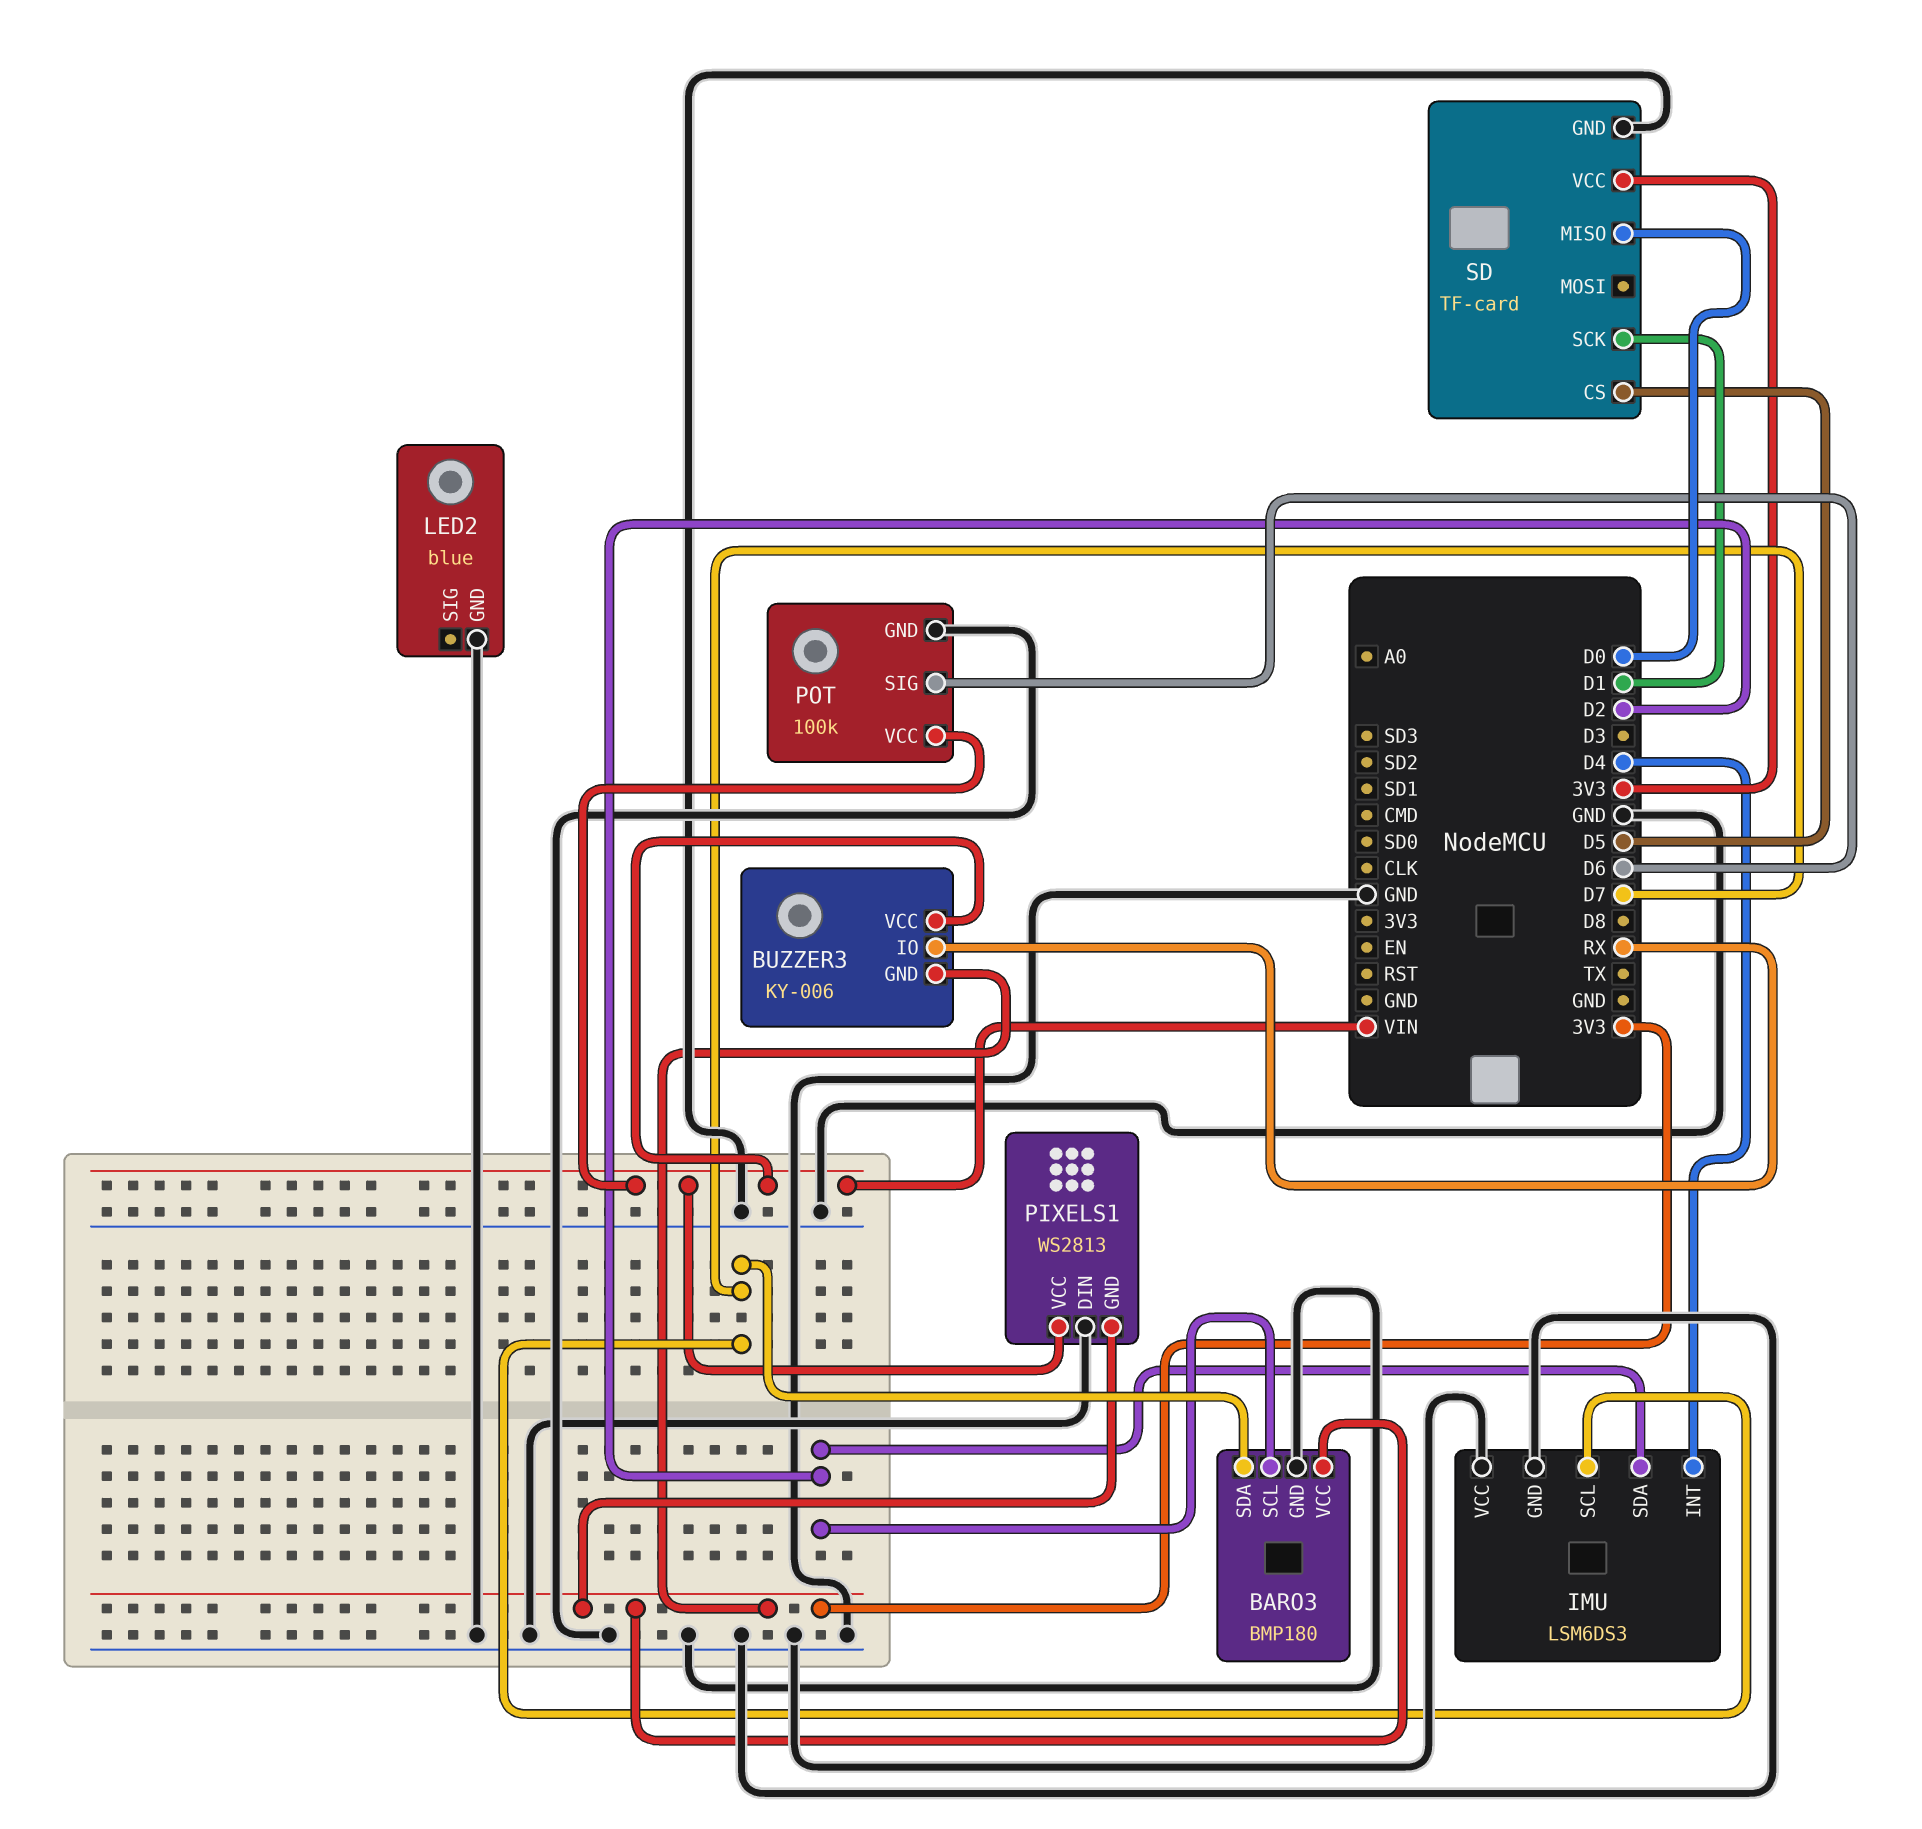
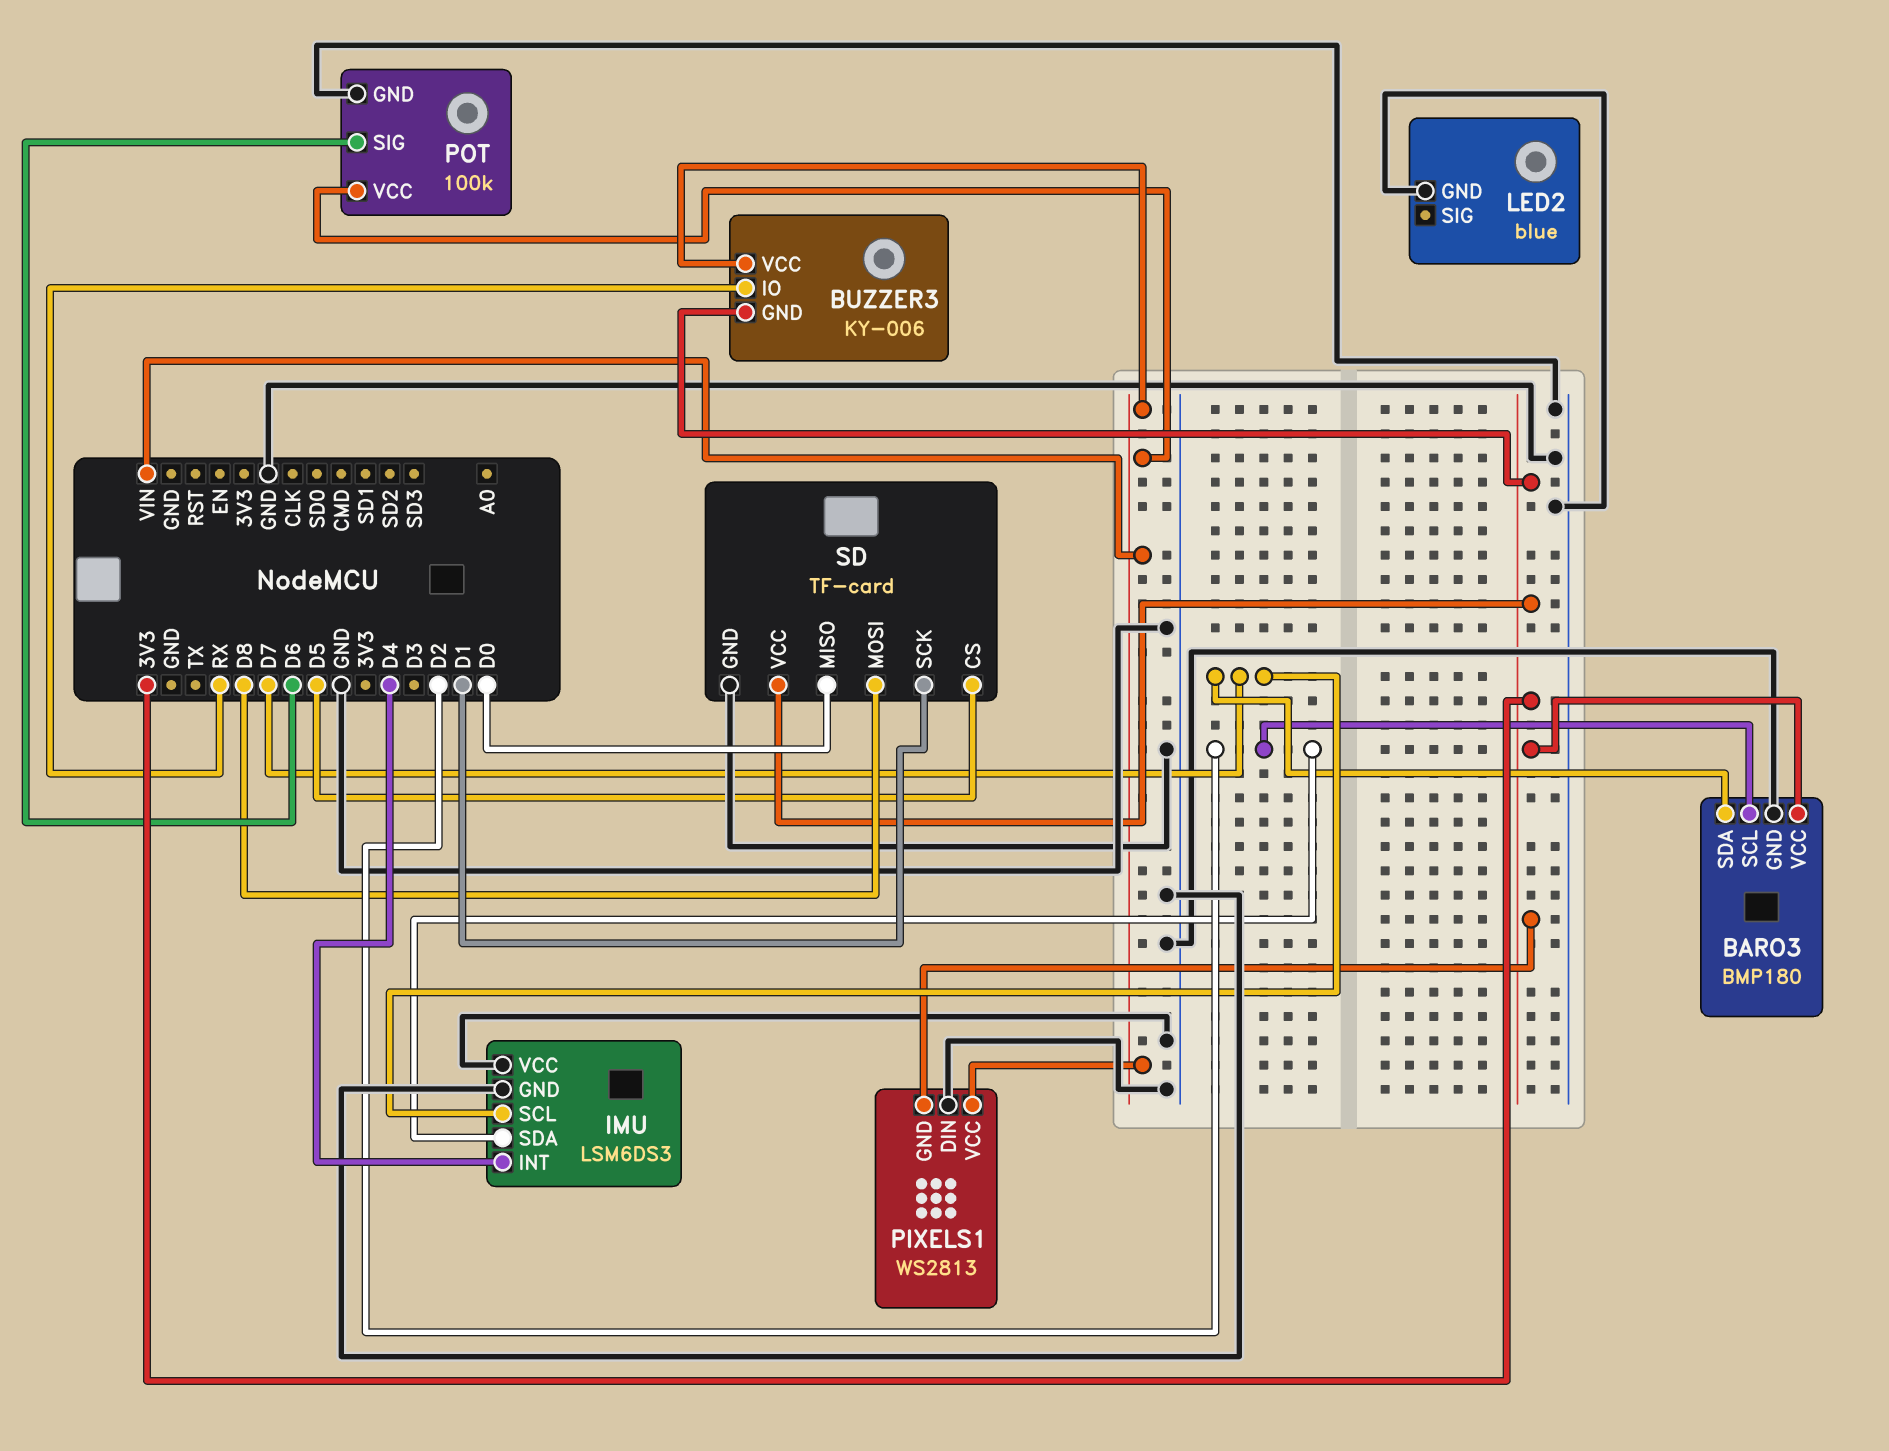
SD pin MOSI: none -> D8

